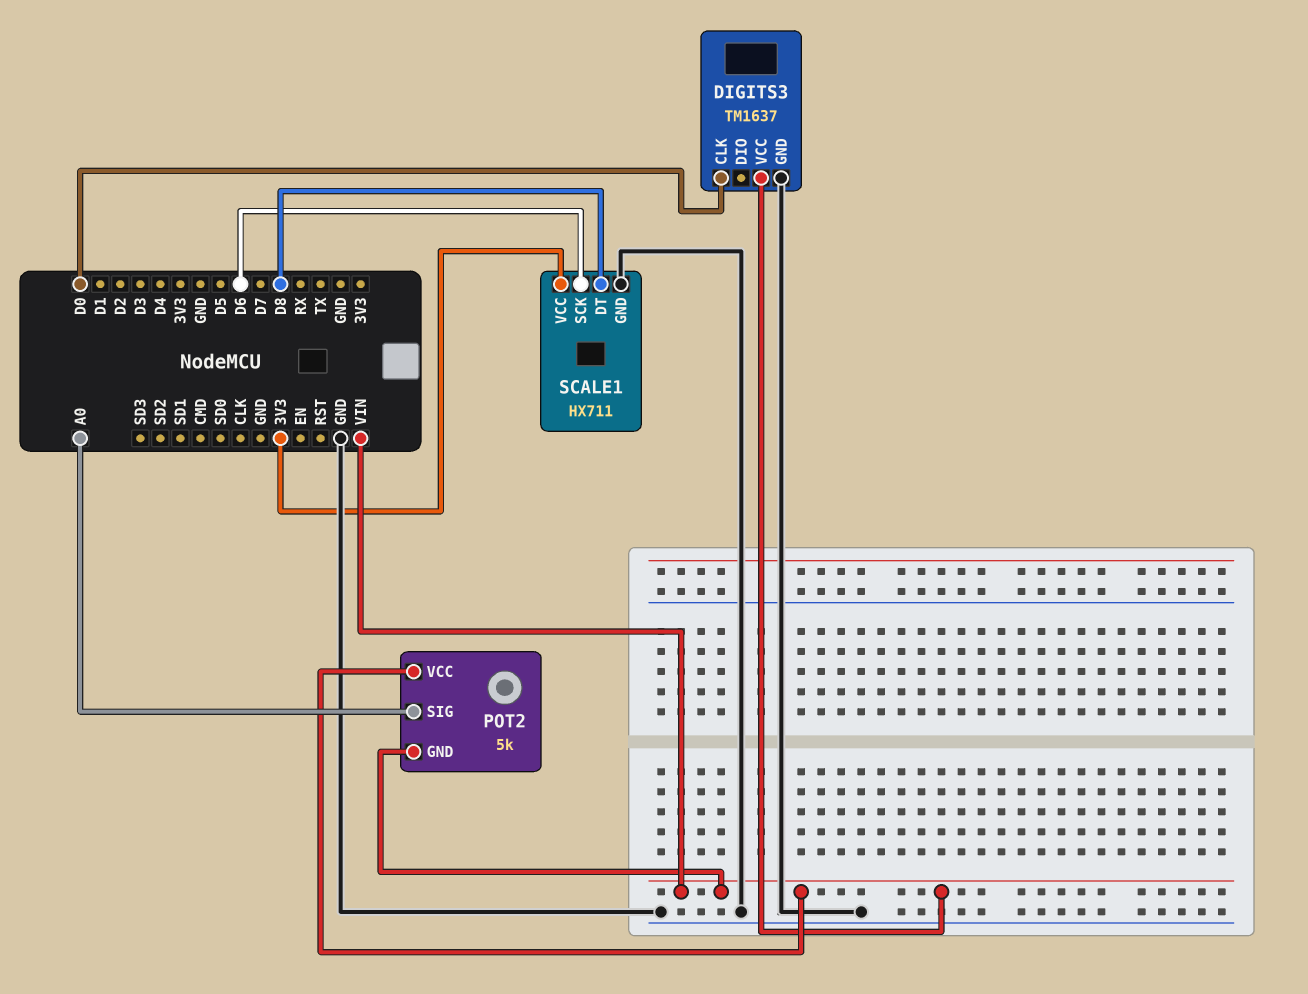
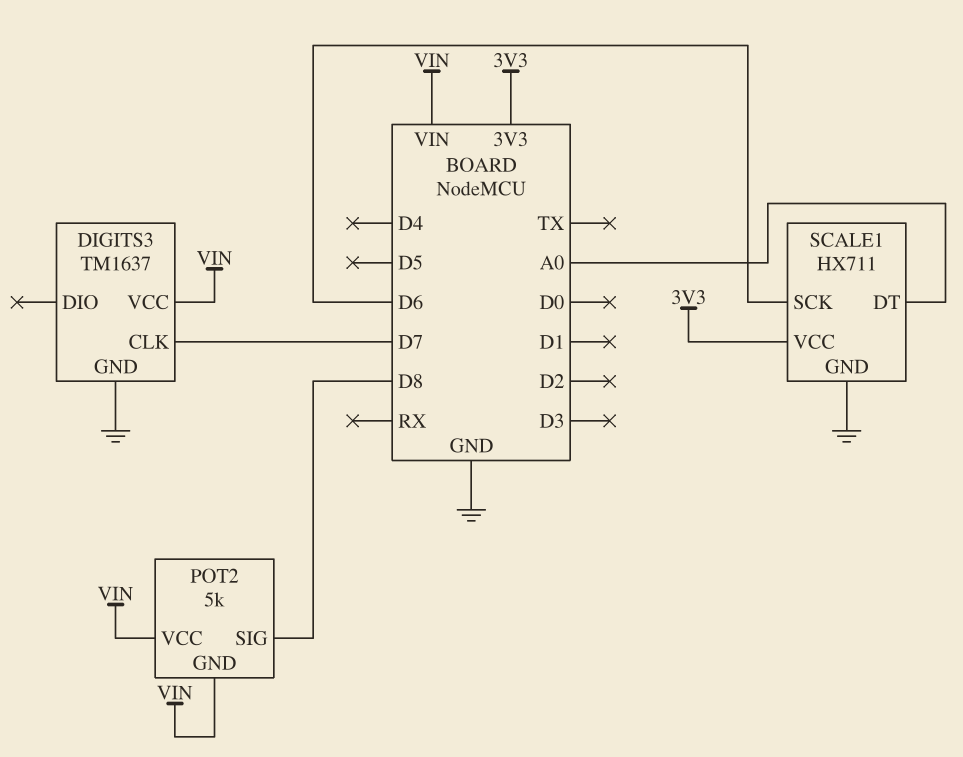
DIGITS3 pin CLK: D0 -> D7
POT2 pin SIG: A0 -> D8
SCALE1 pin DT: D8 -> A0

